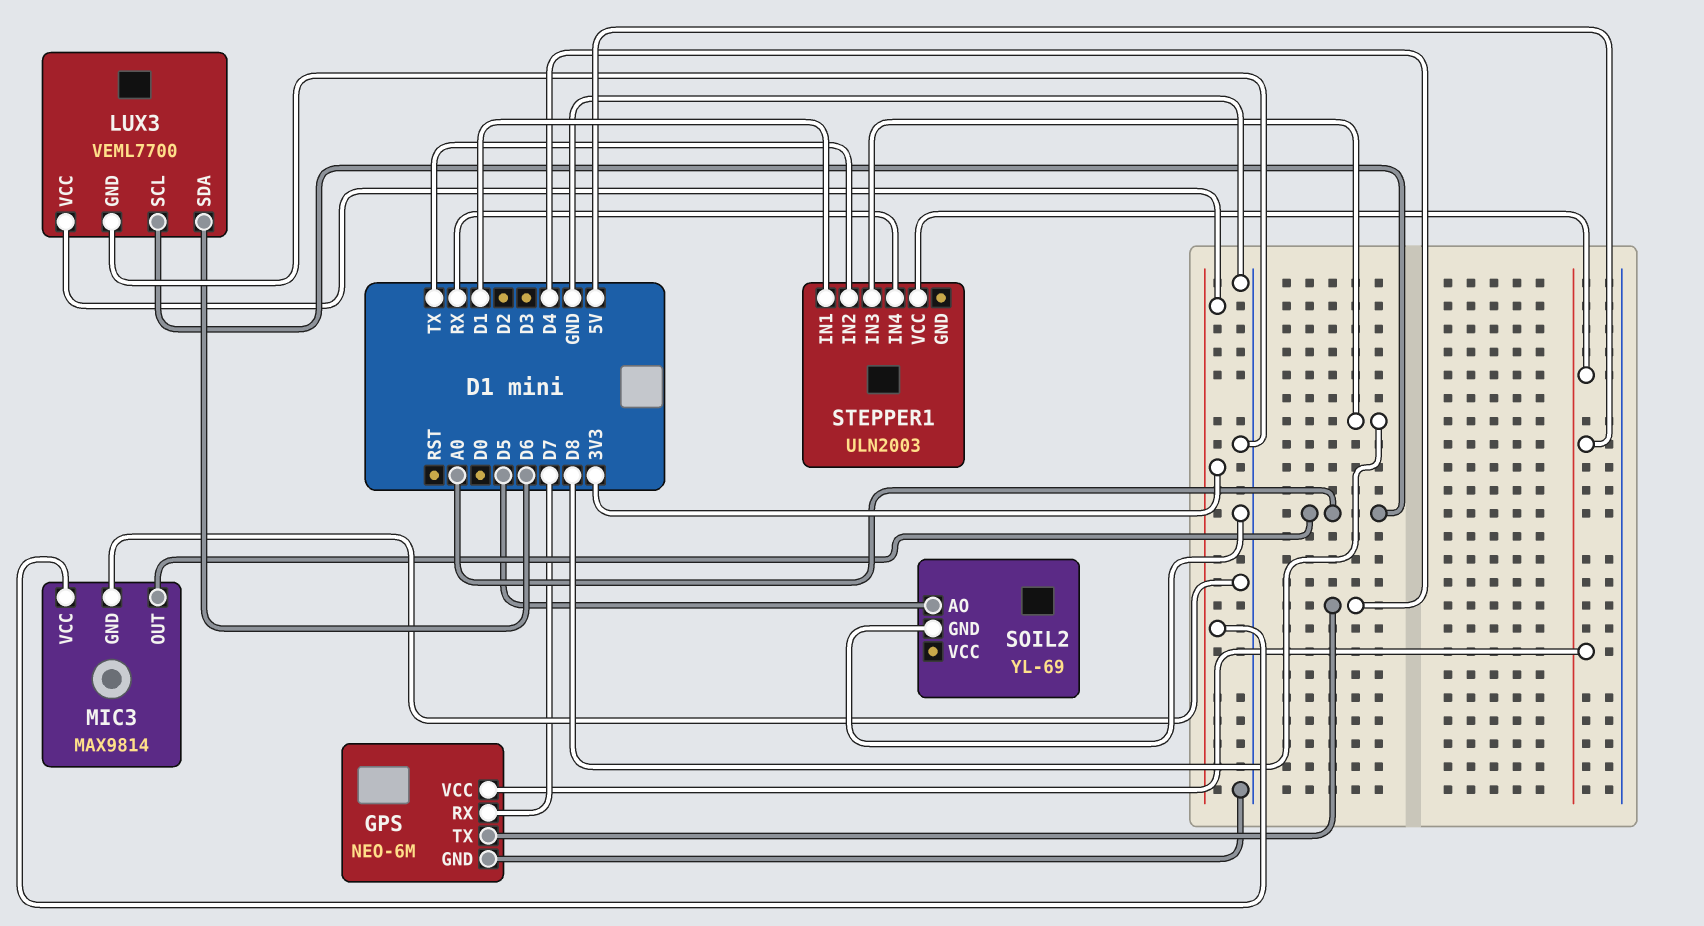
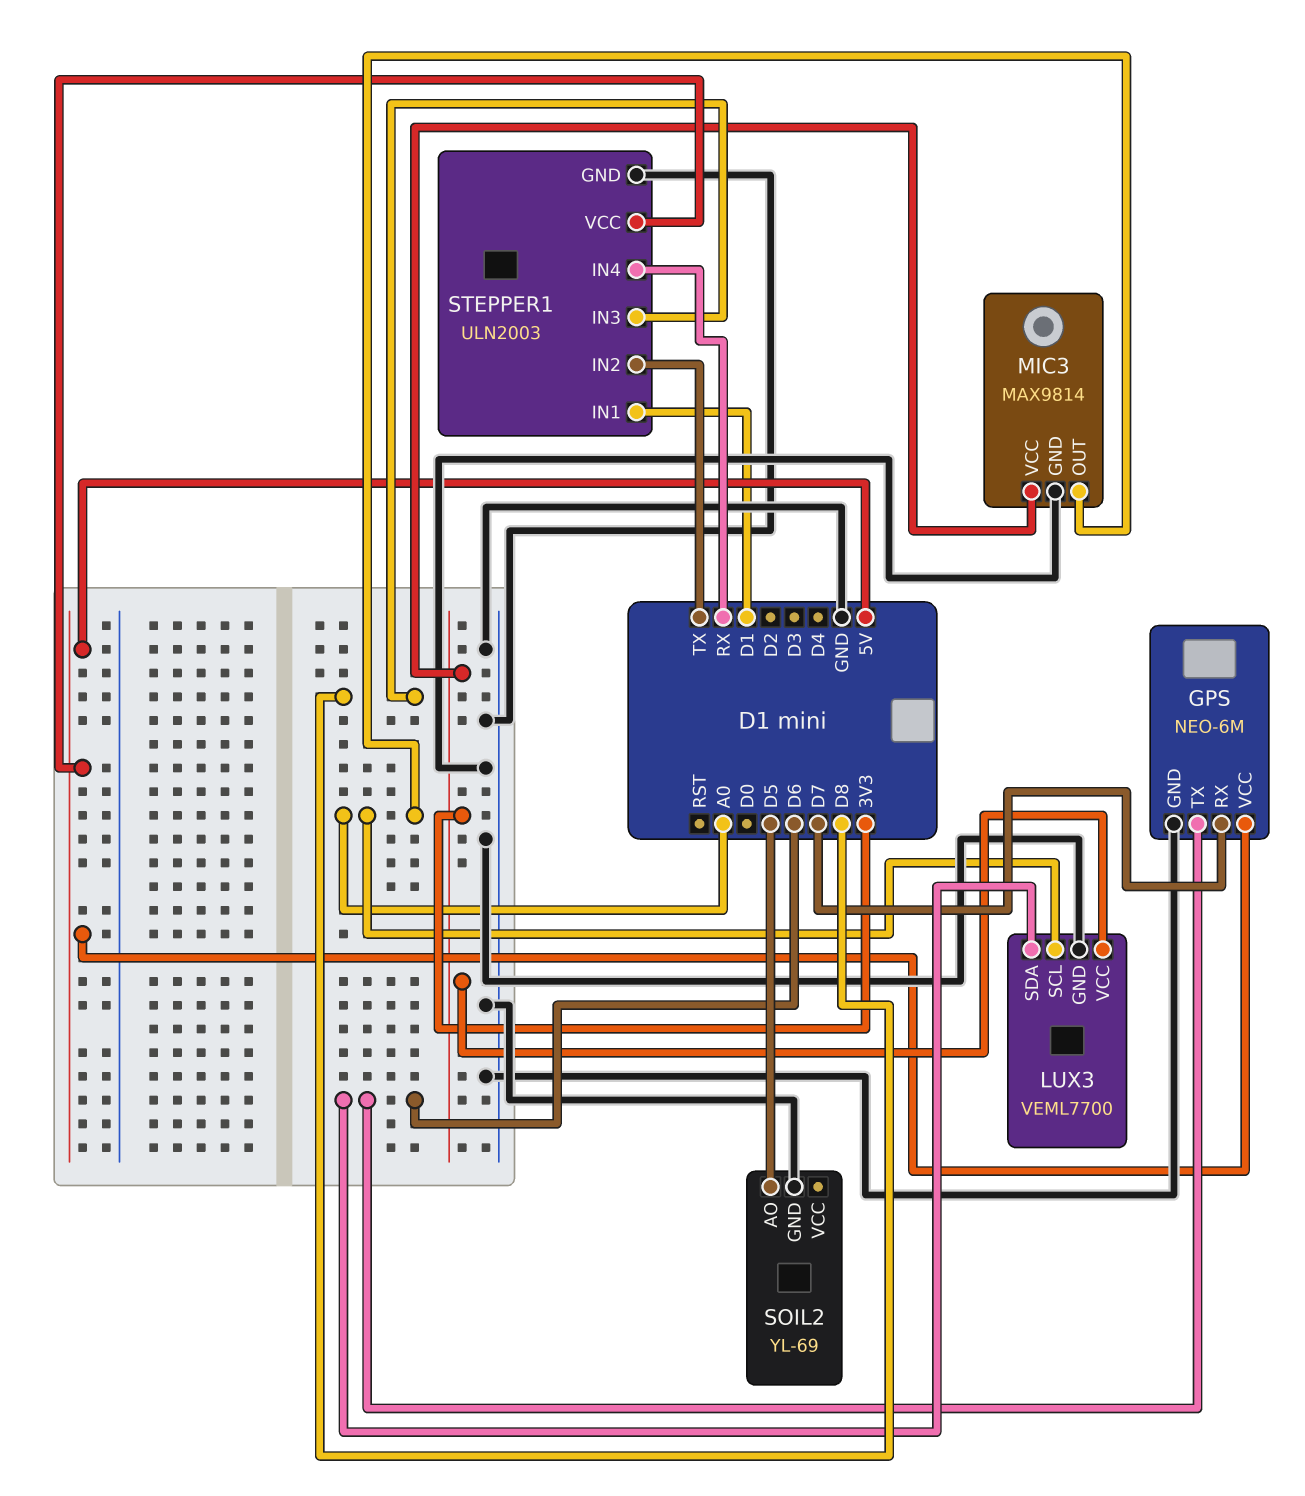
GPS pin TX: D4 -> D6
STEPPER1 pin GND: none -> GND

